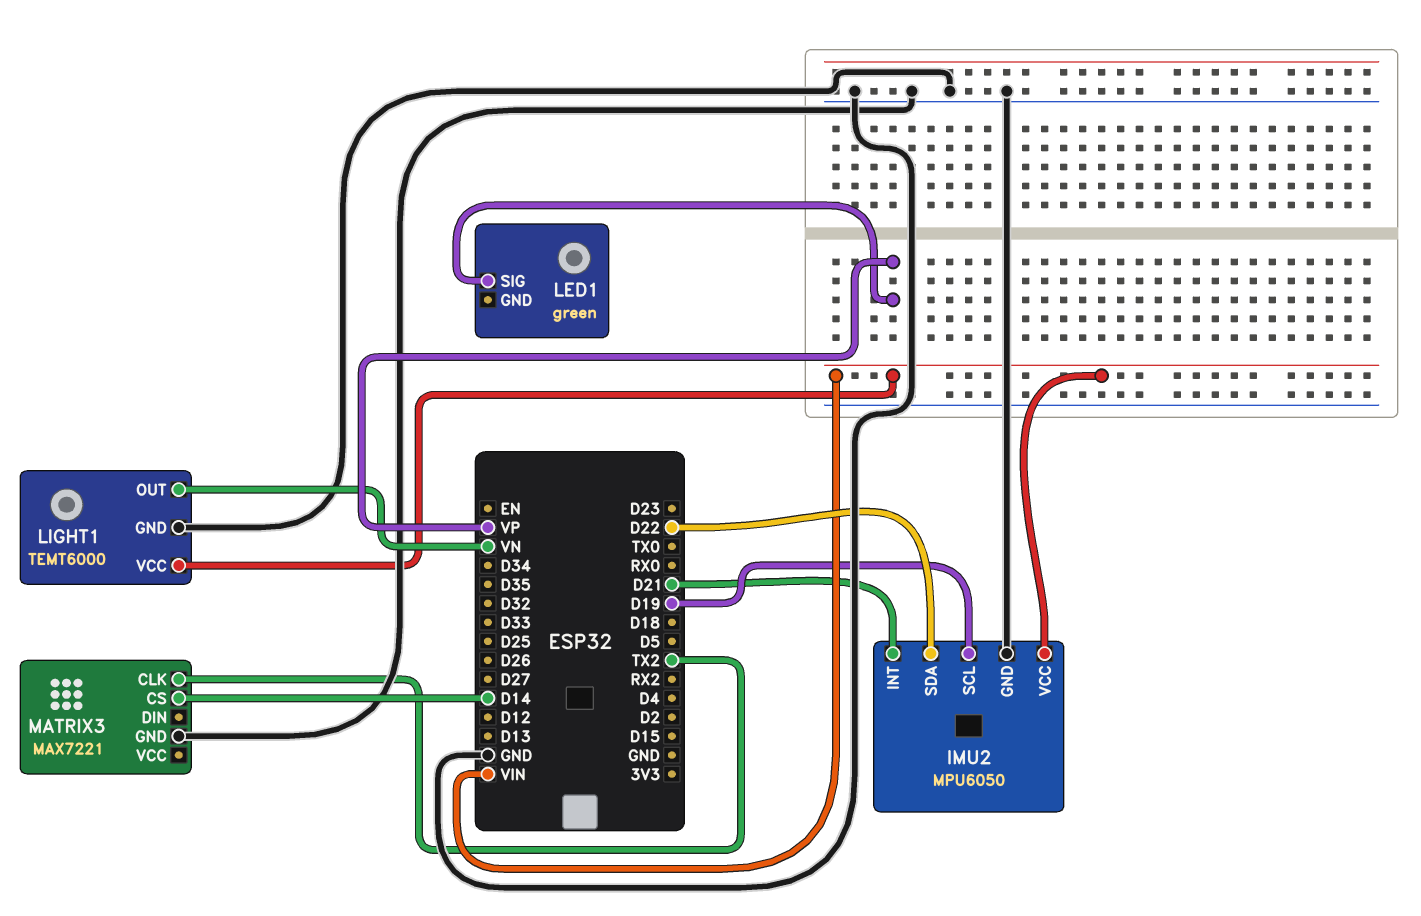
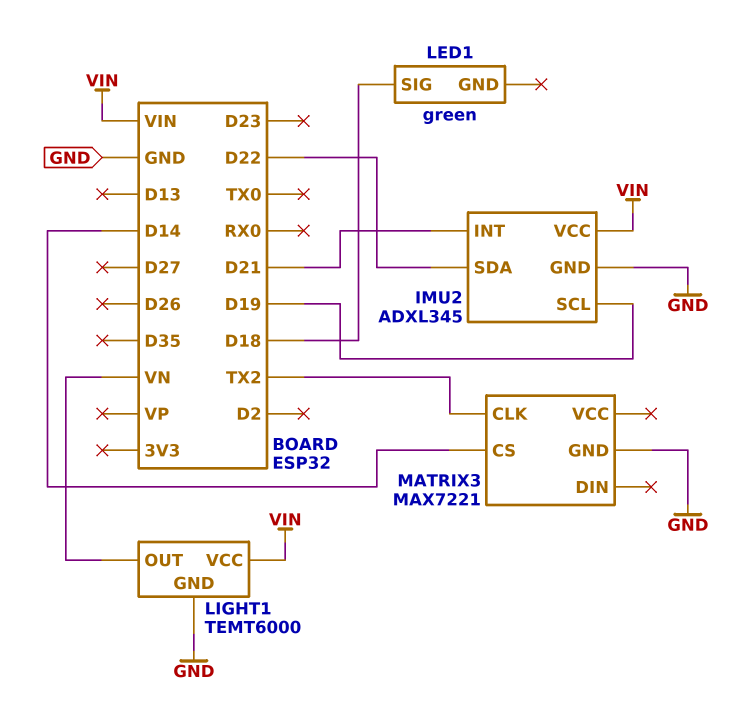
IMU2: MPU6050 -> ADXL345
LED1 pin SIG: VP -> D18

